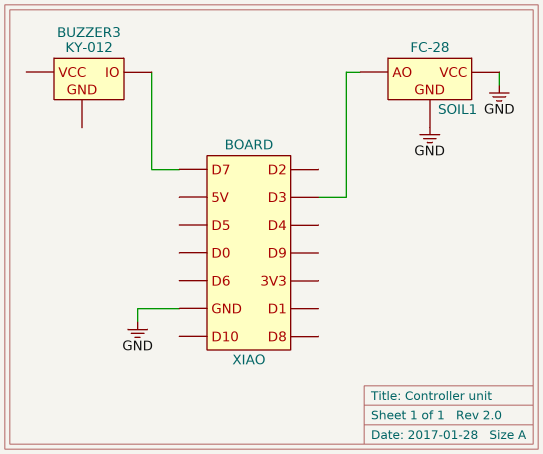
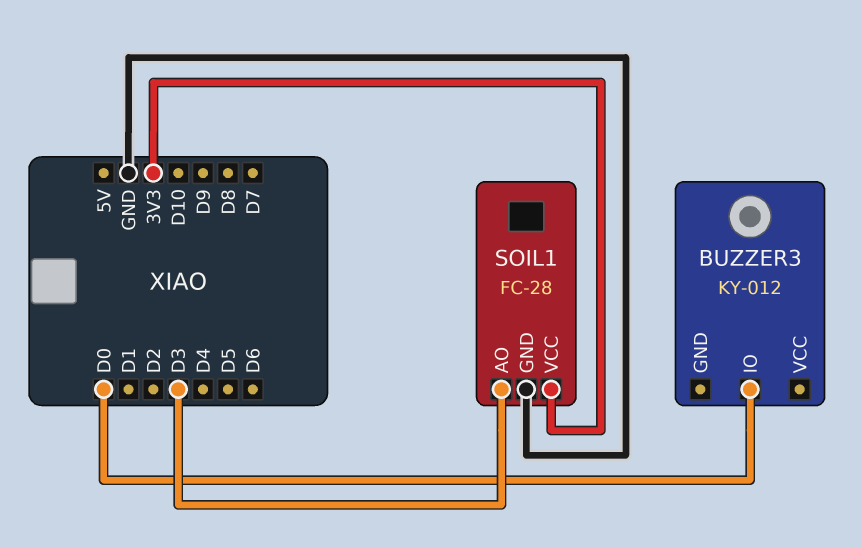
BUZZER3 pin IO: D7 -> D0
SOIL1 pin VCC: GND -> 3V3

